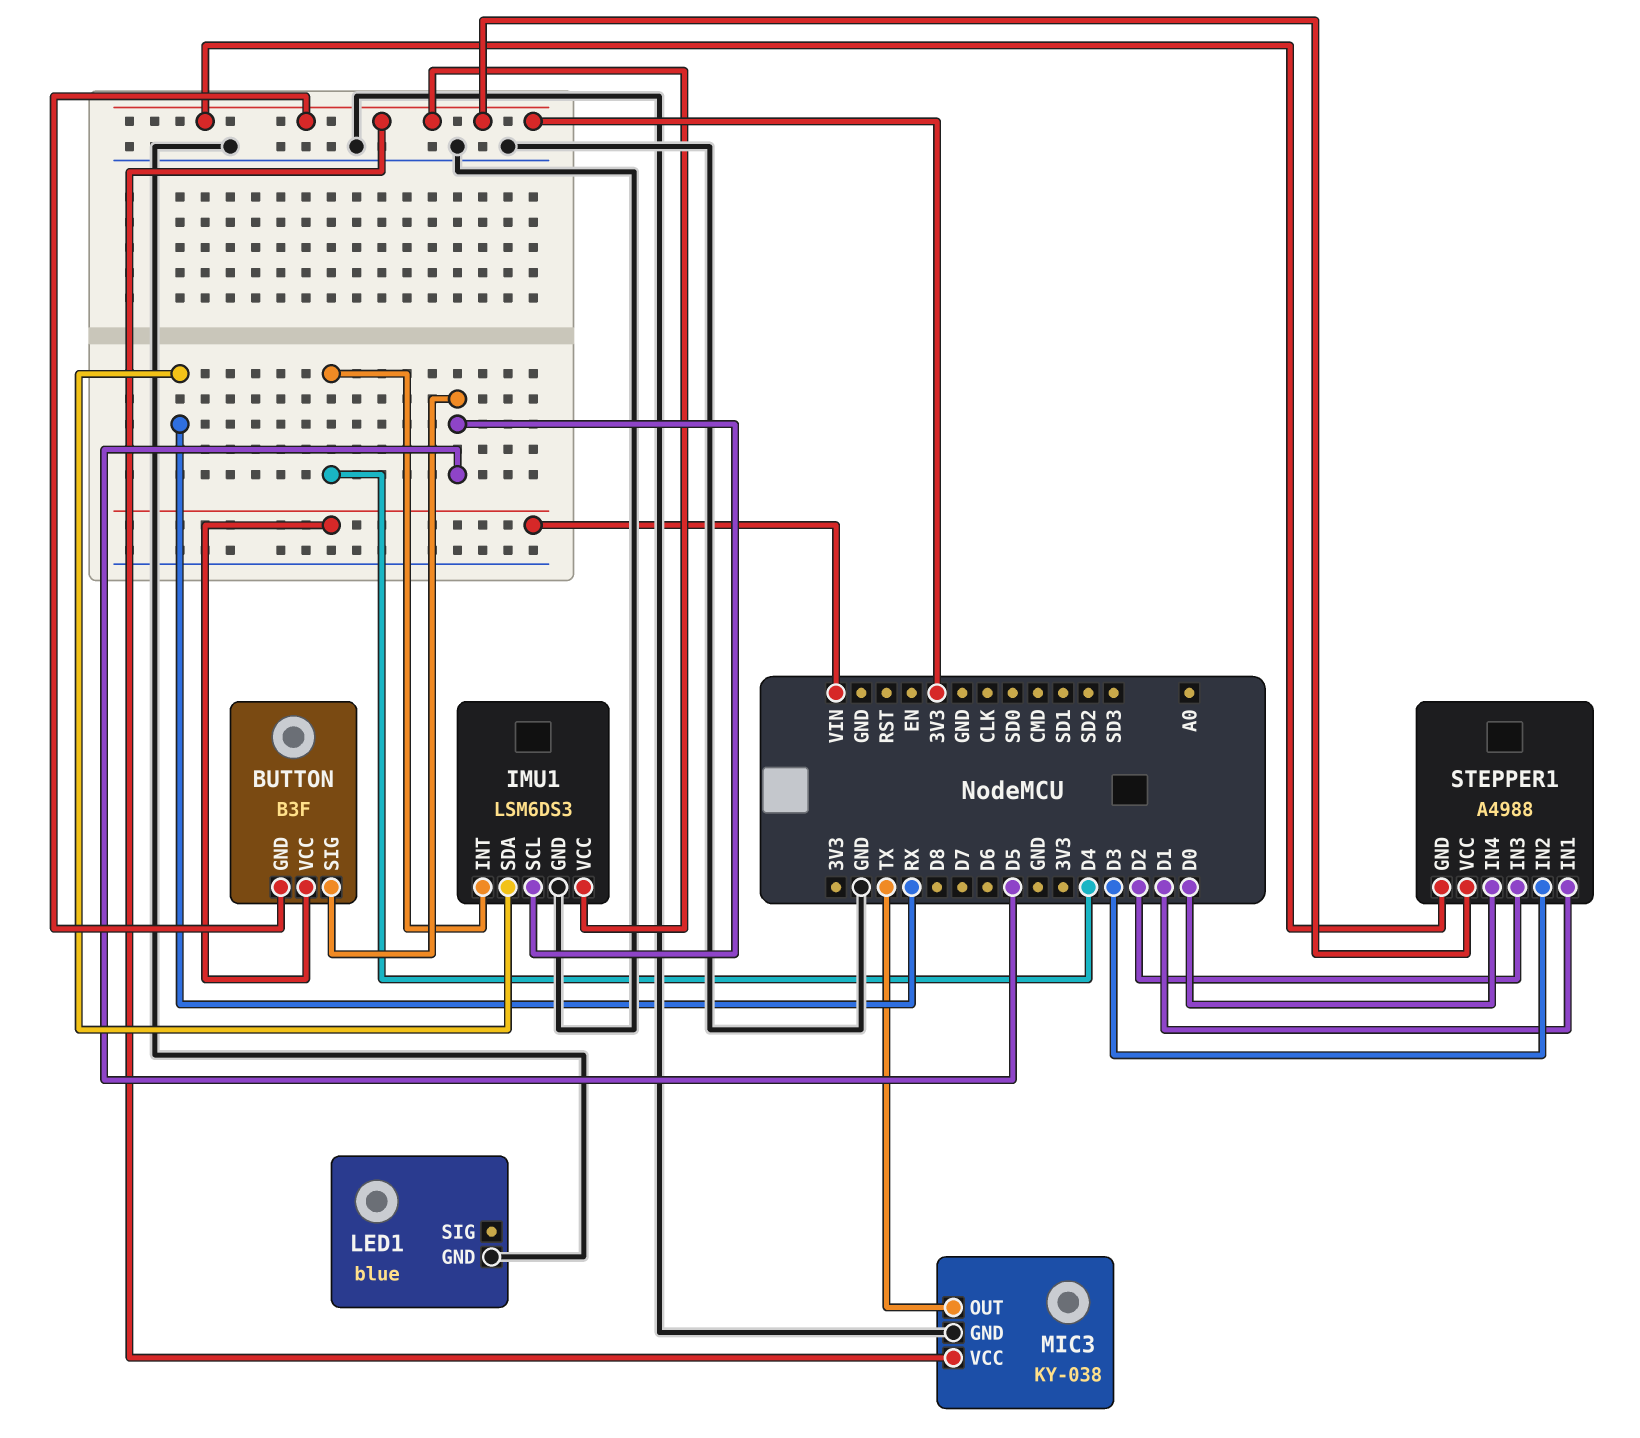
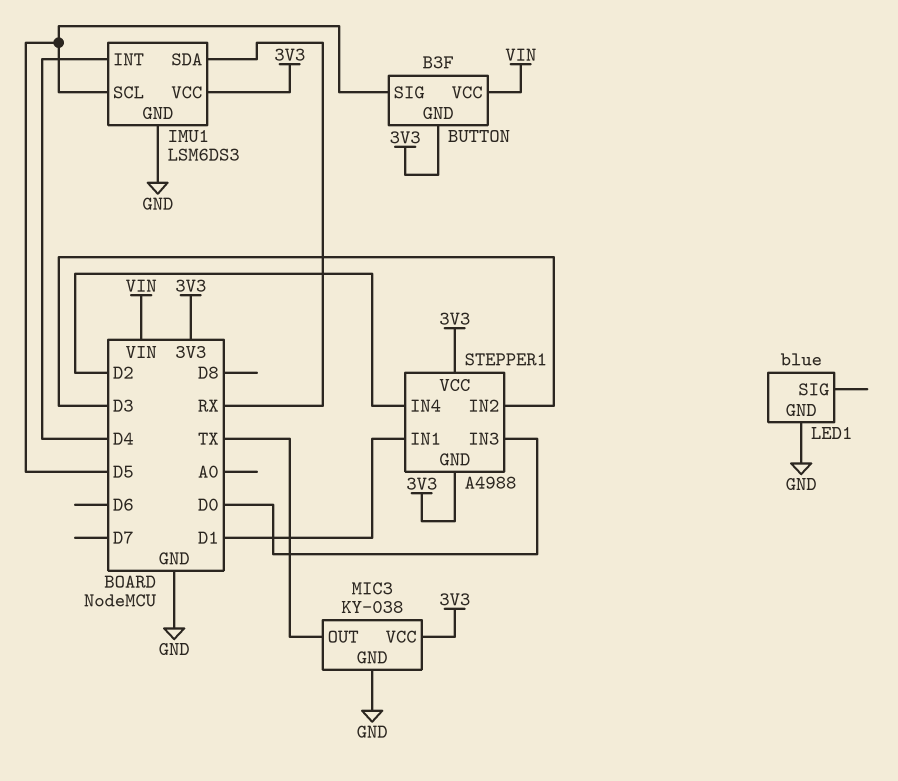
STEPPER1 pin IN3: D2 -> D0
STEPPER1 pin IN4: D0 -> D2

